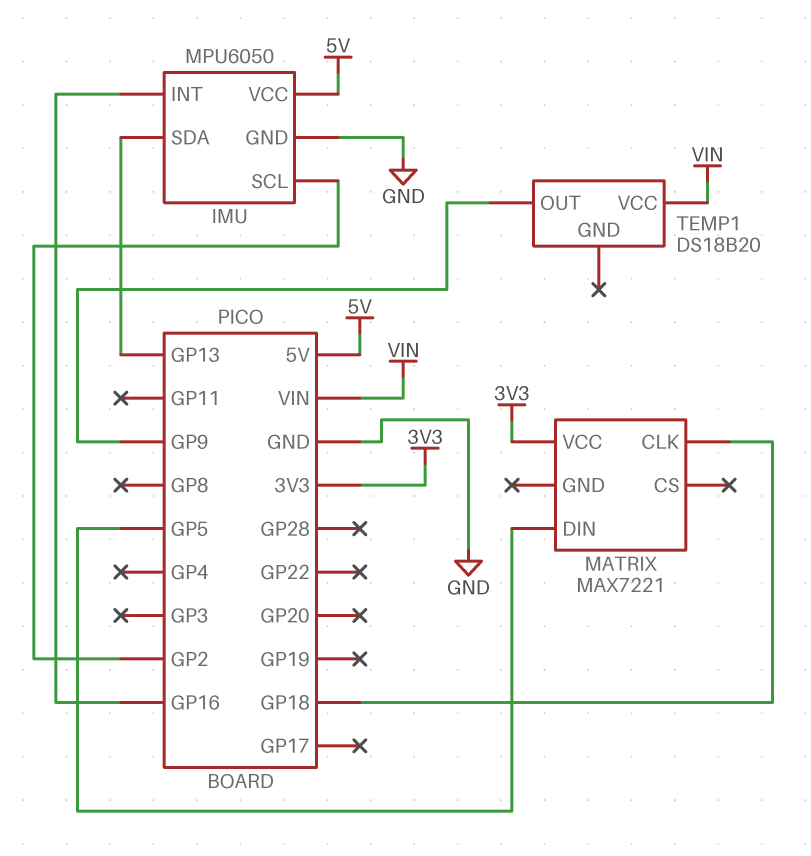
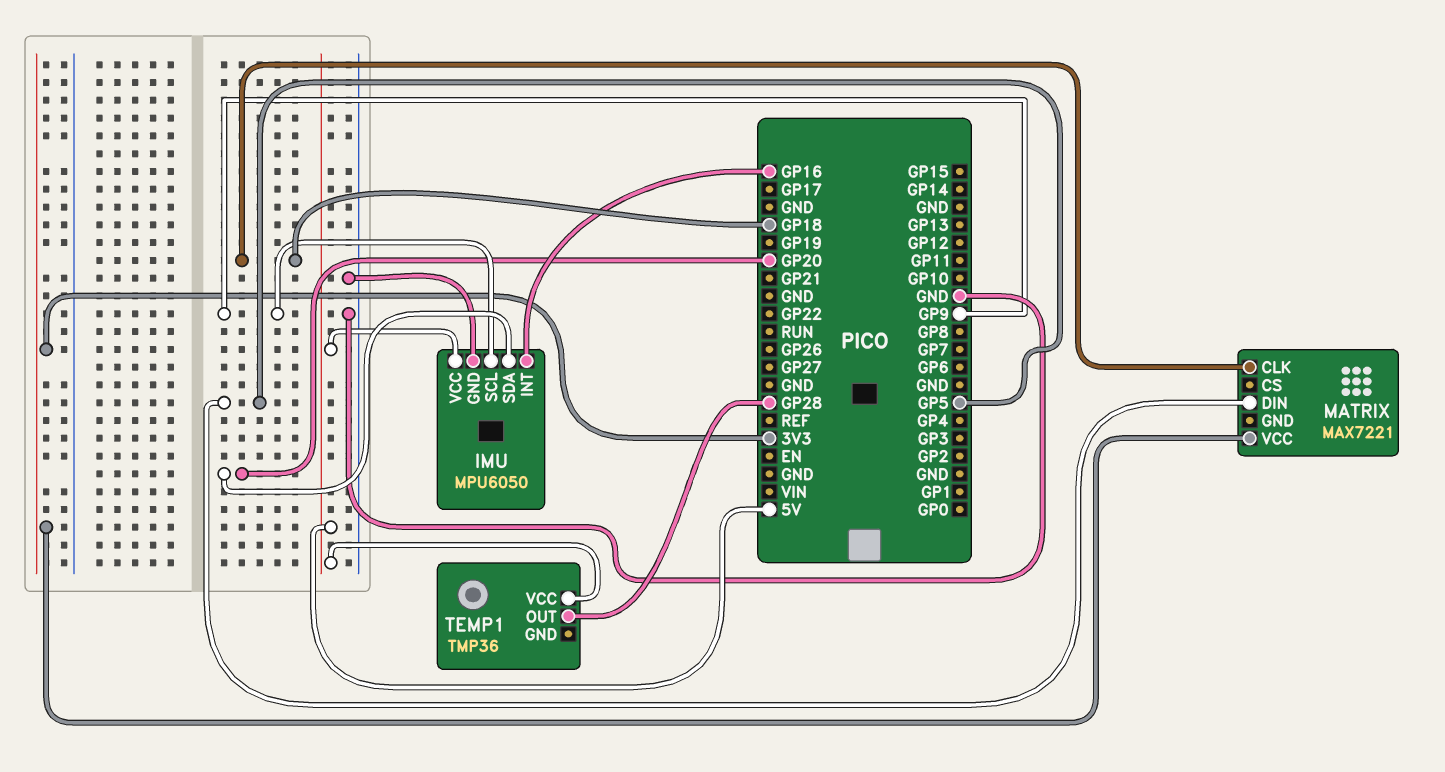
IMU pin SCL: GP2 -> GP9
IMU pin SDA: GP13 -> GP20
TEMP1: DS18B20 -> TMP36
TEMP1 pin OUT: GP9 -> GP28
TEMP1 pin VCC: VIN -> 5V

